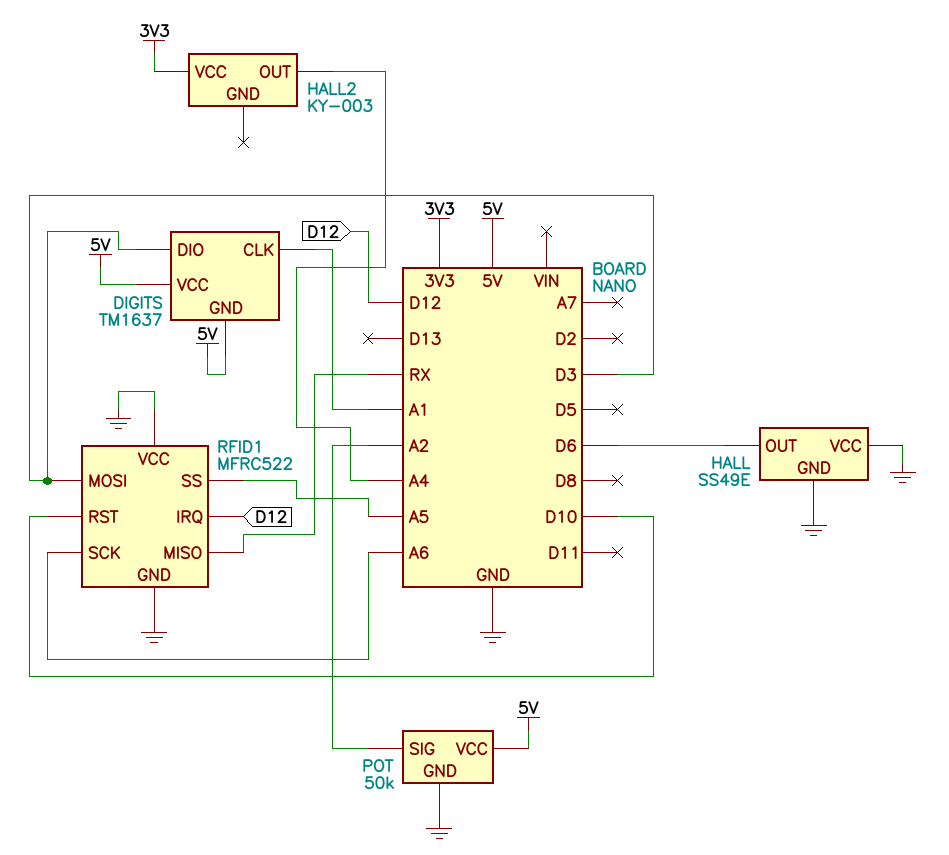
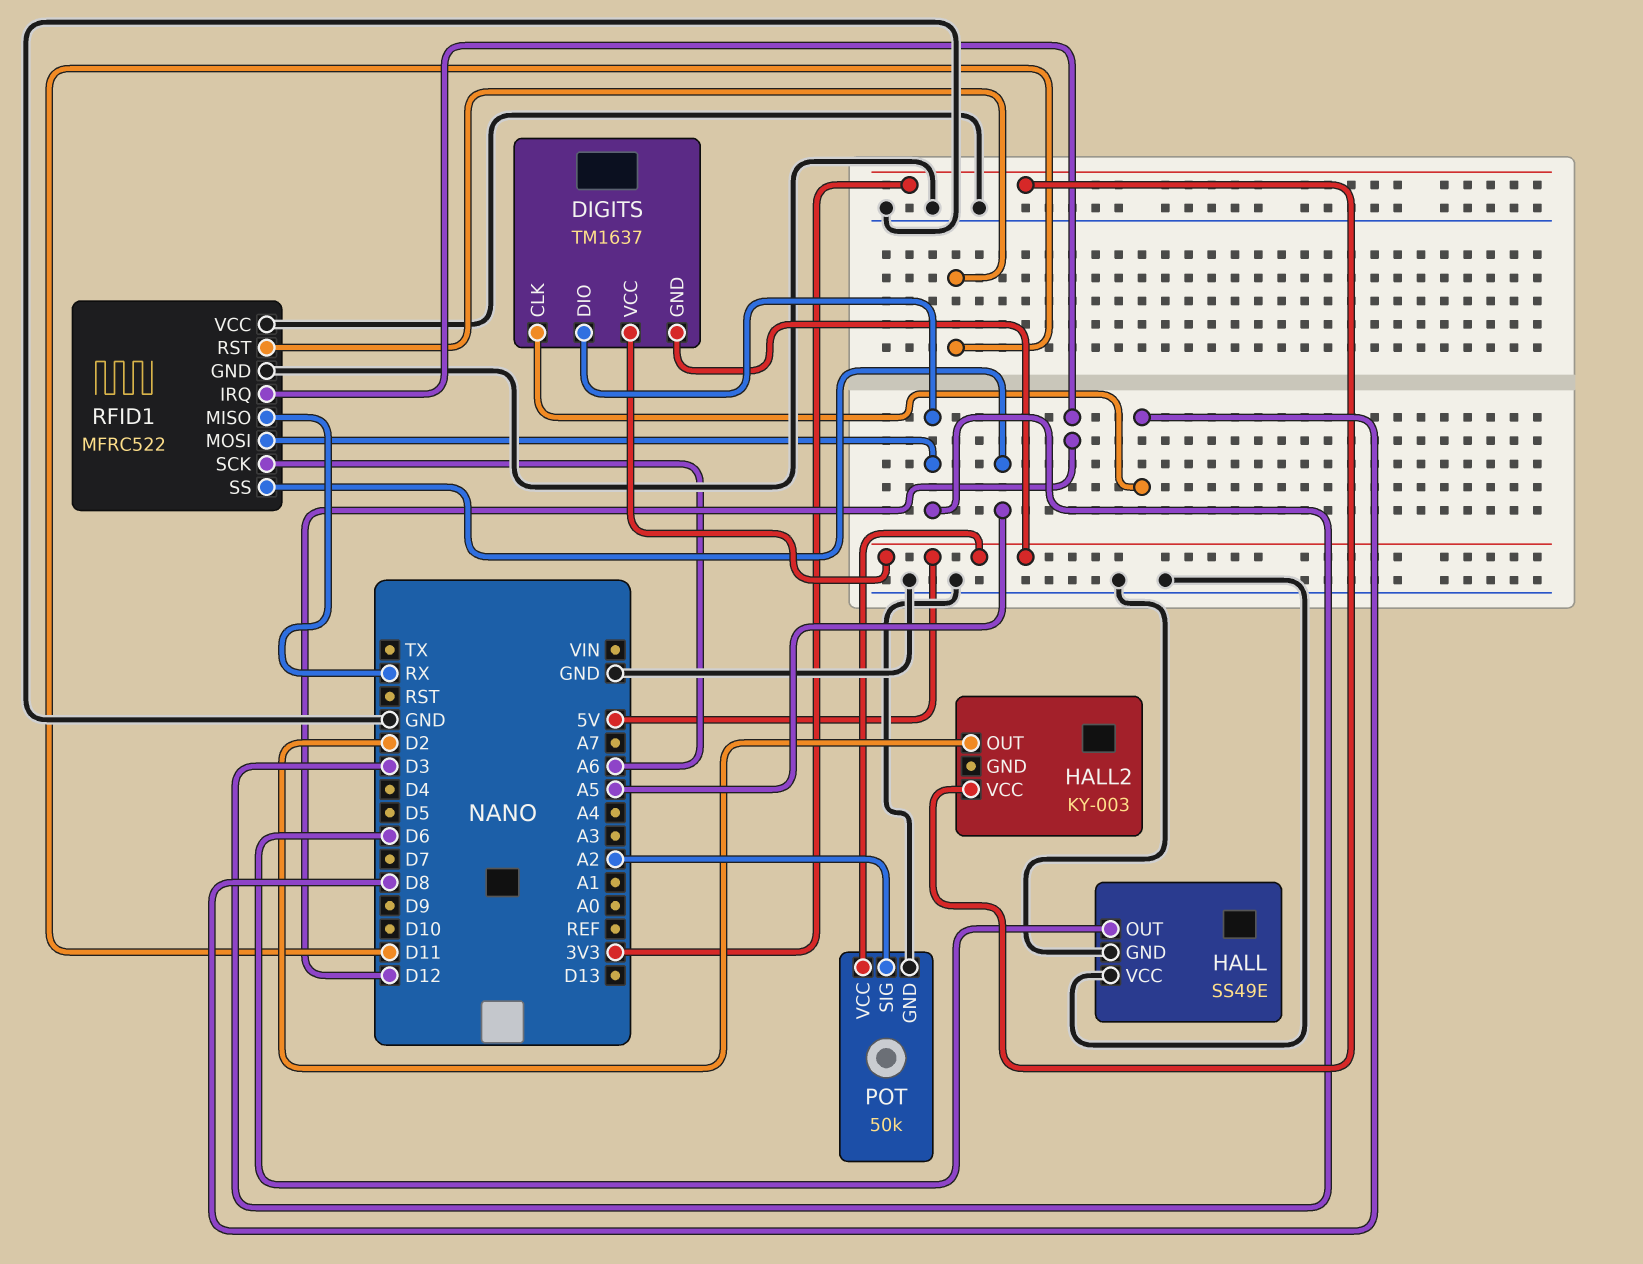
DIGITS pin CLK: A1 -> D8
HALL2 pin OUT: A4 -> D2
RFID1 pin RST: D10 -> D11

